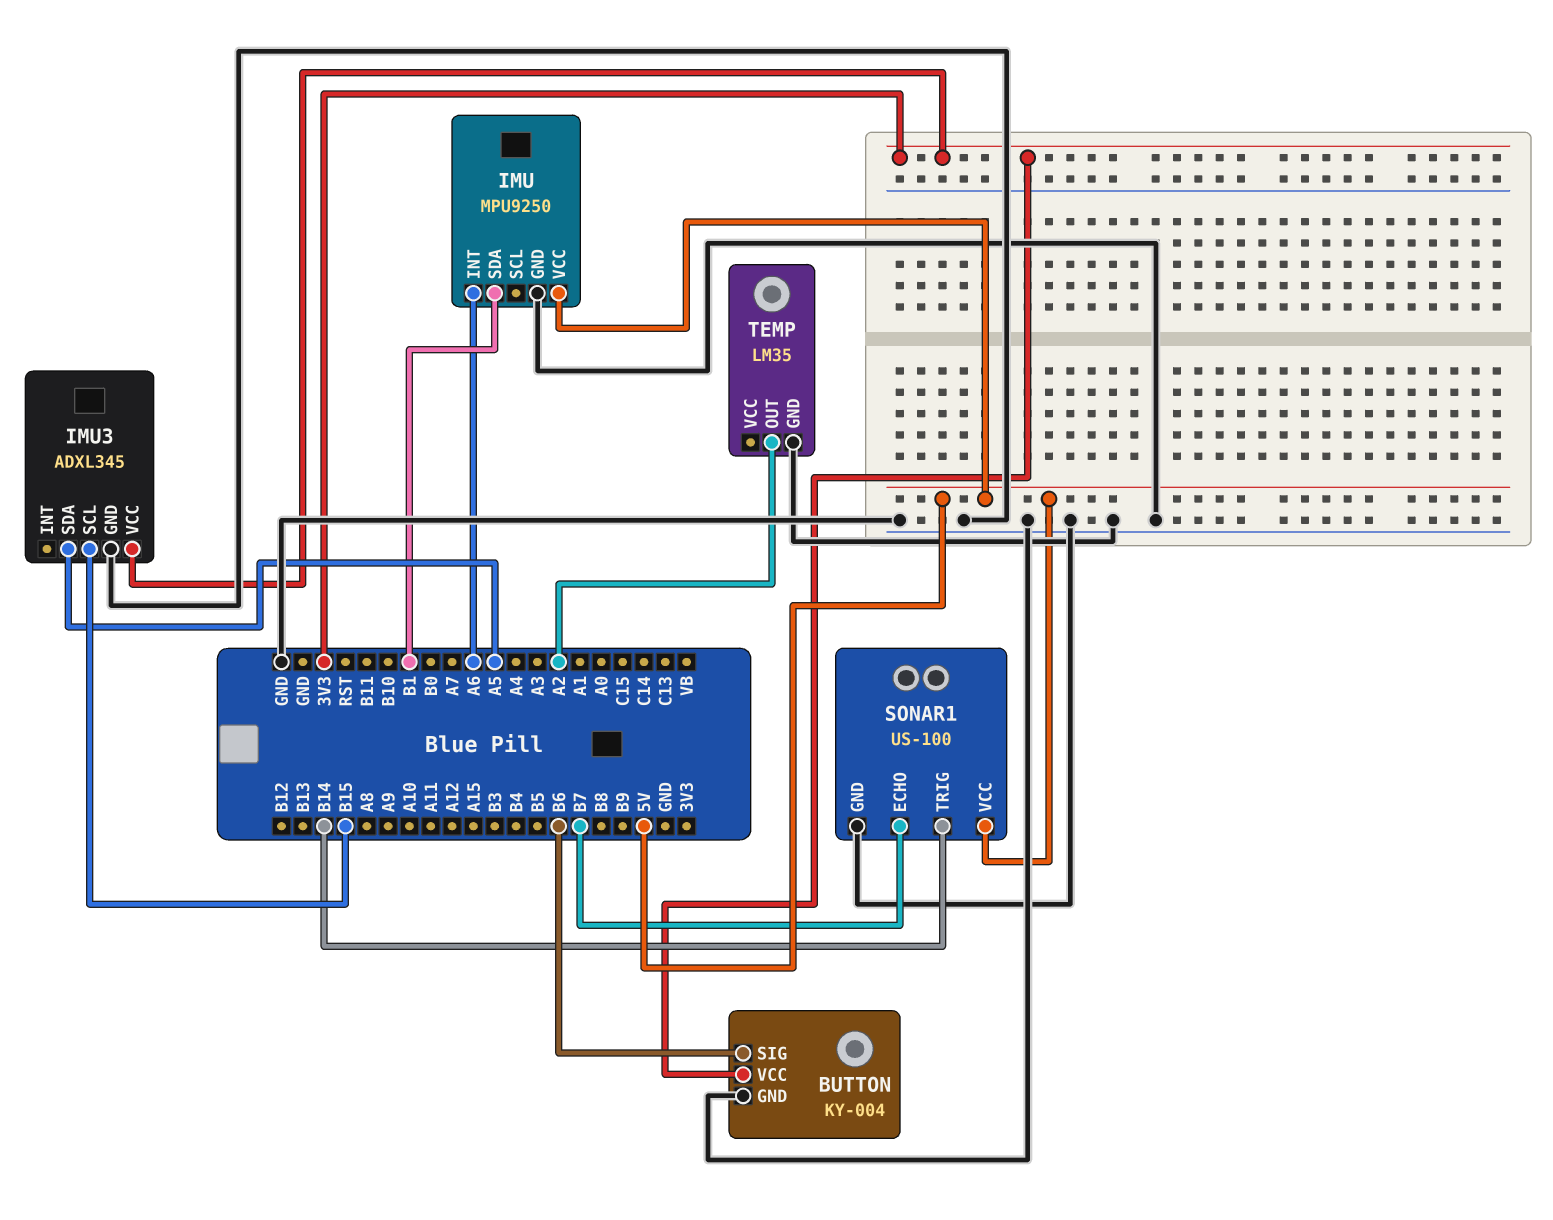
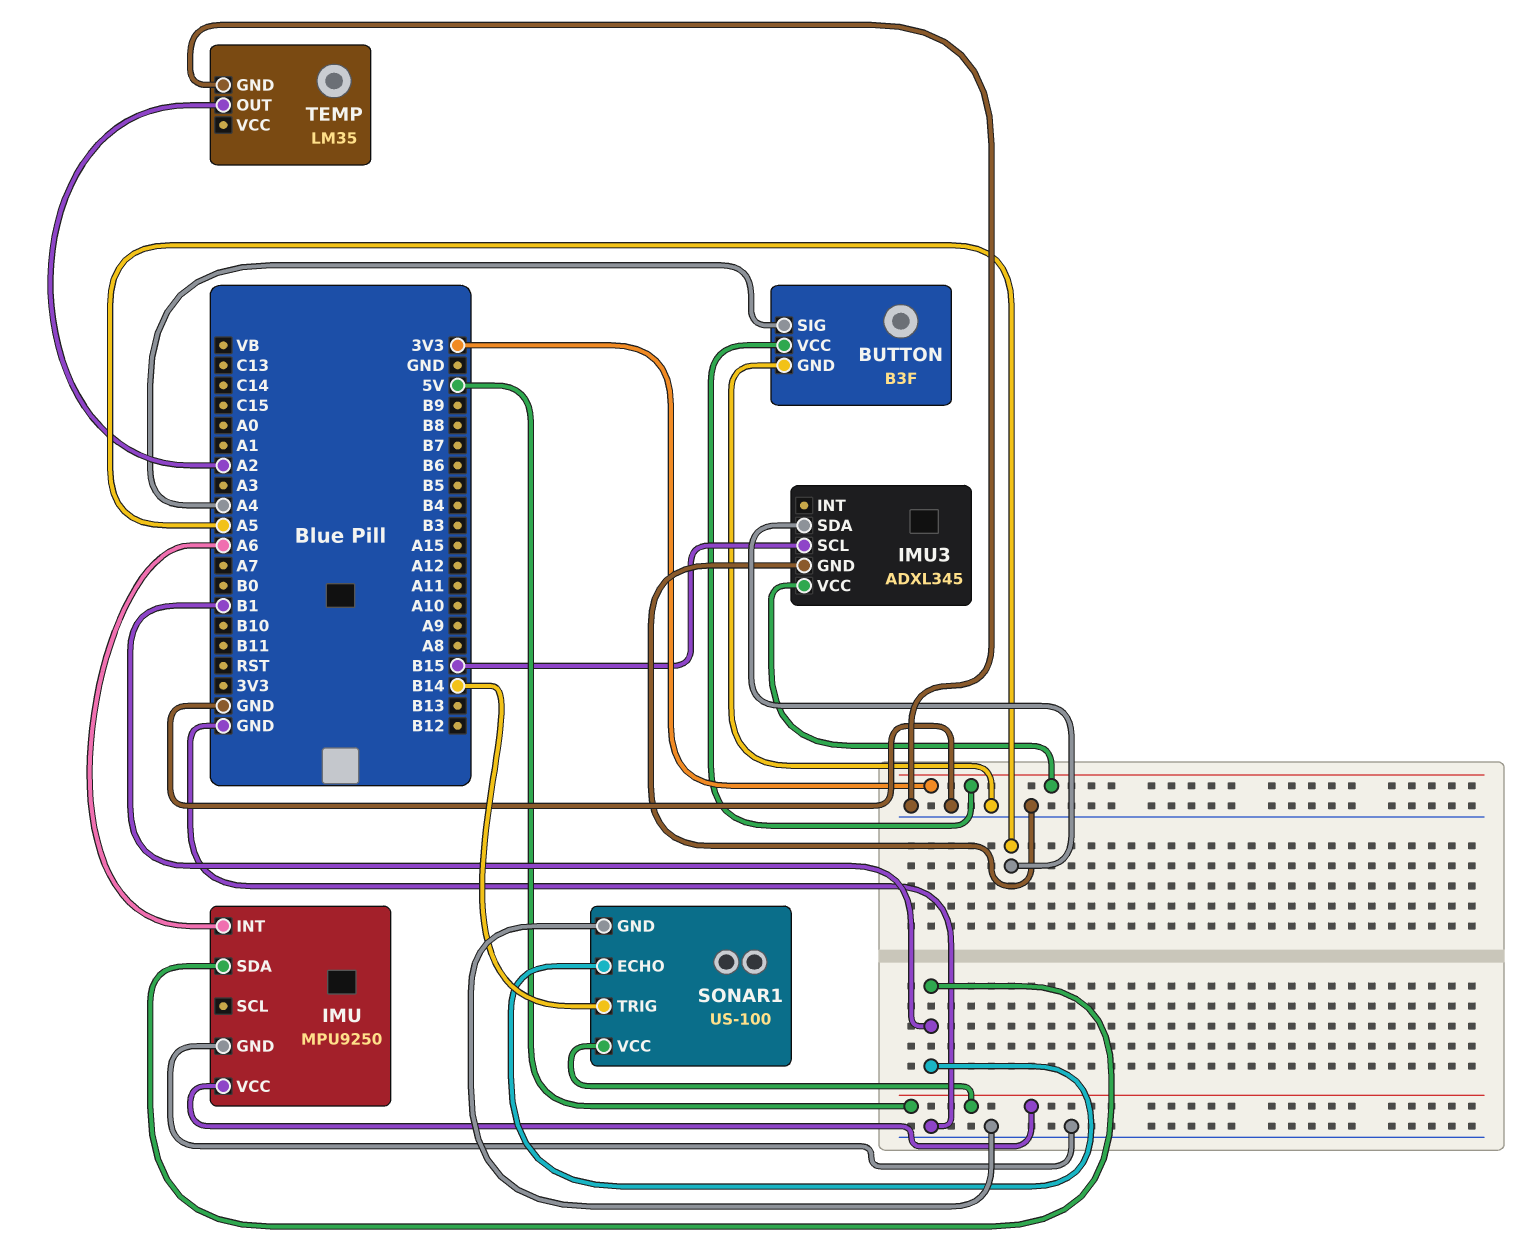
BUTTON: KY-004 -> B3F
BUTTON pin SIG: B6 -> A4
SONAR1 pin ECHO: B7 -> B1

